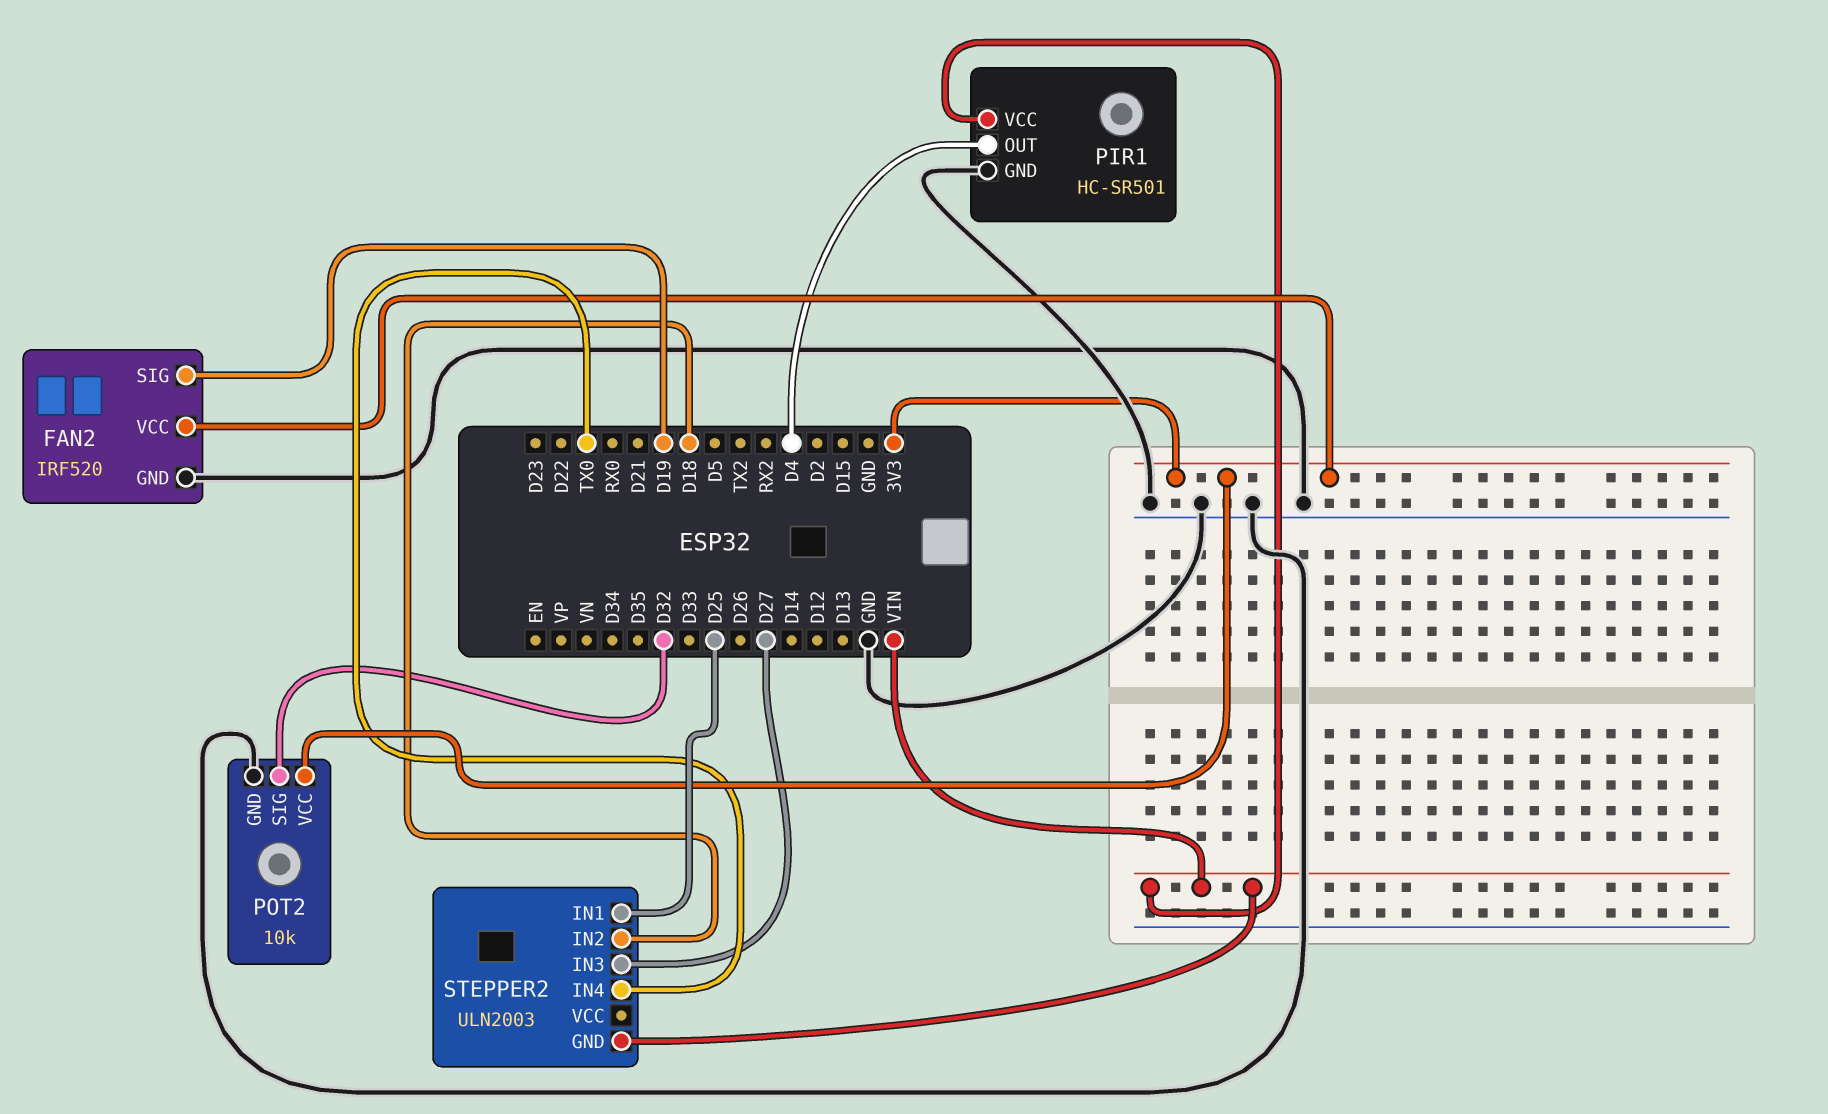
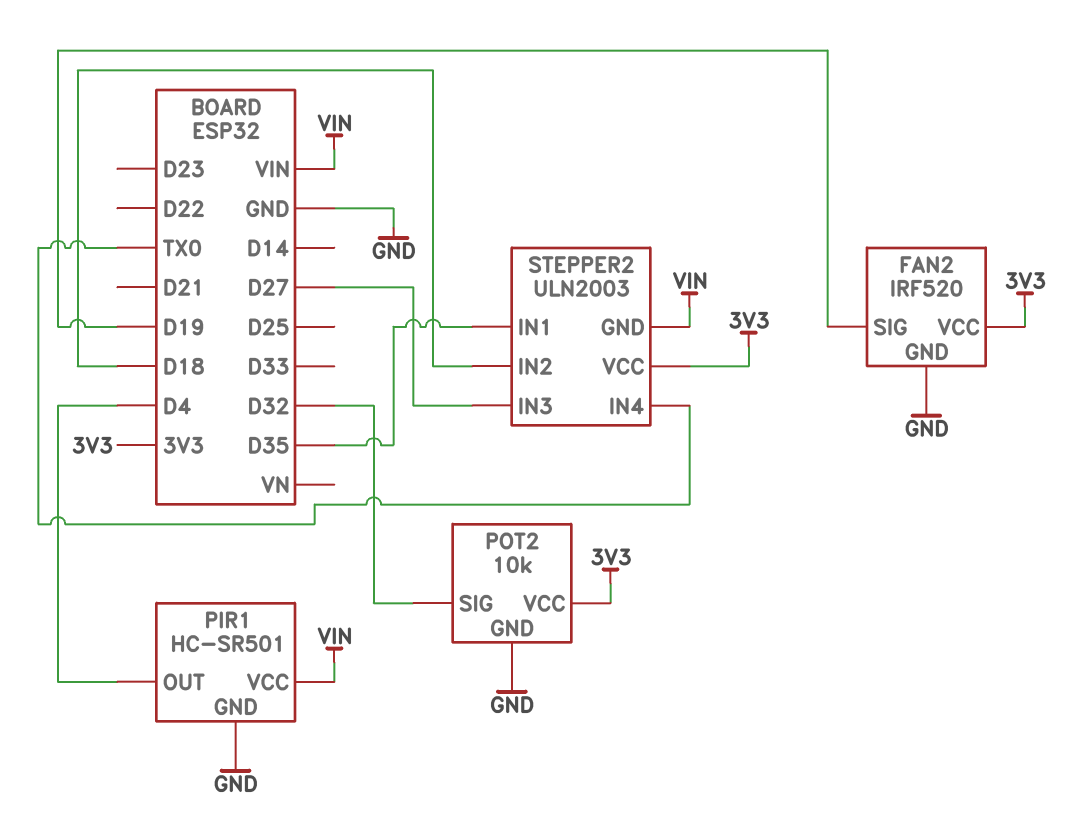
STEPPER2 pin IN1: D25 -> D35
STEPPER2 pin VCC: none -> 3V3

